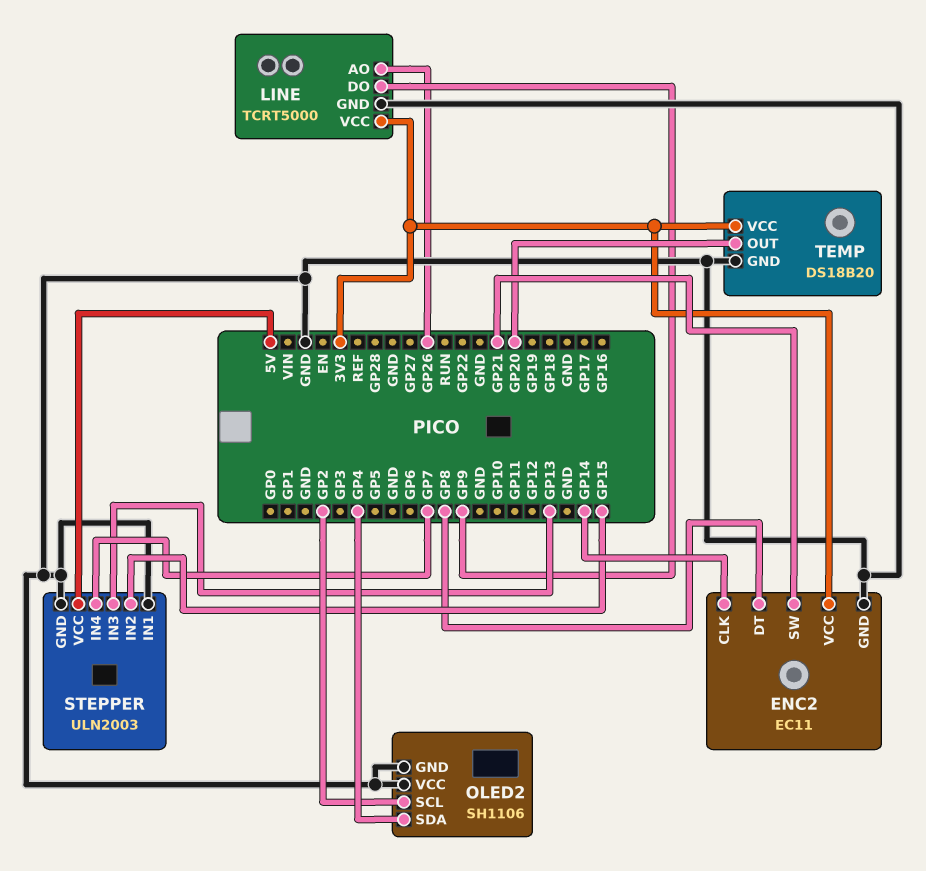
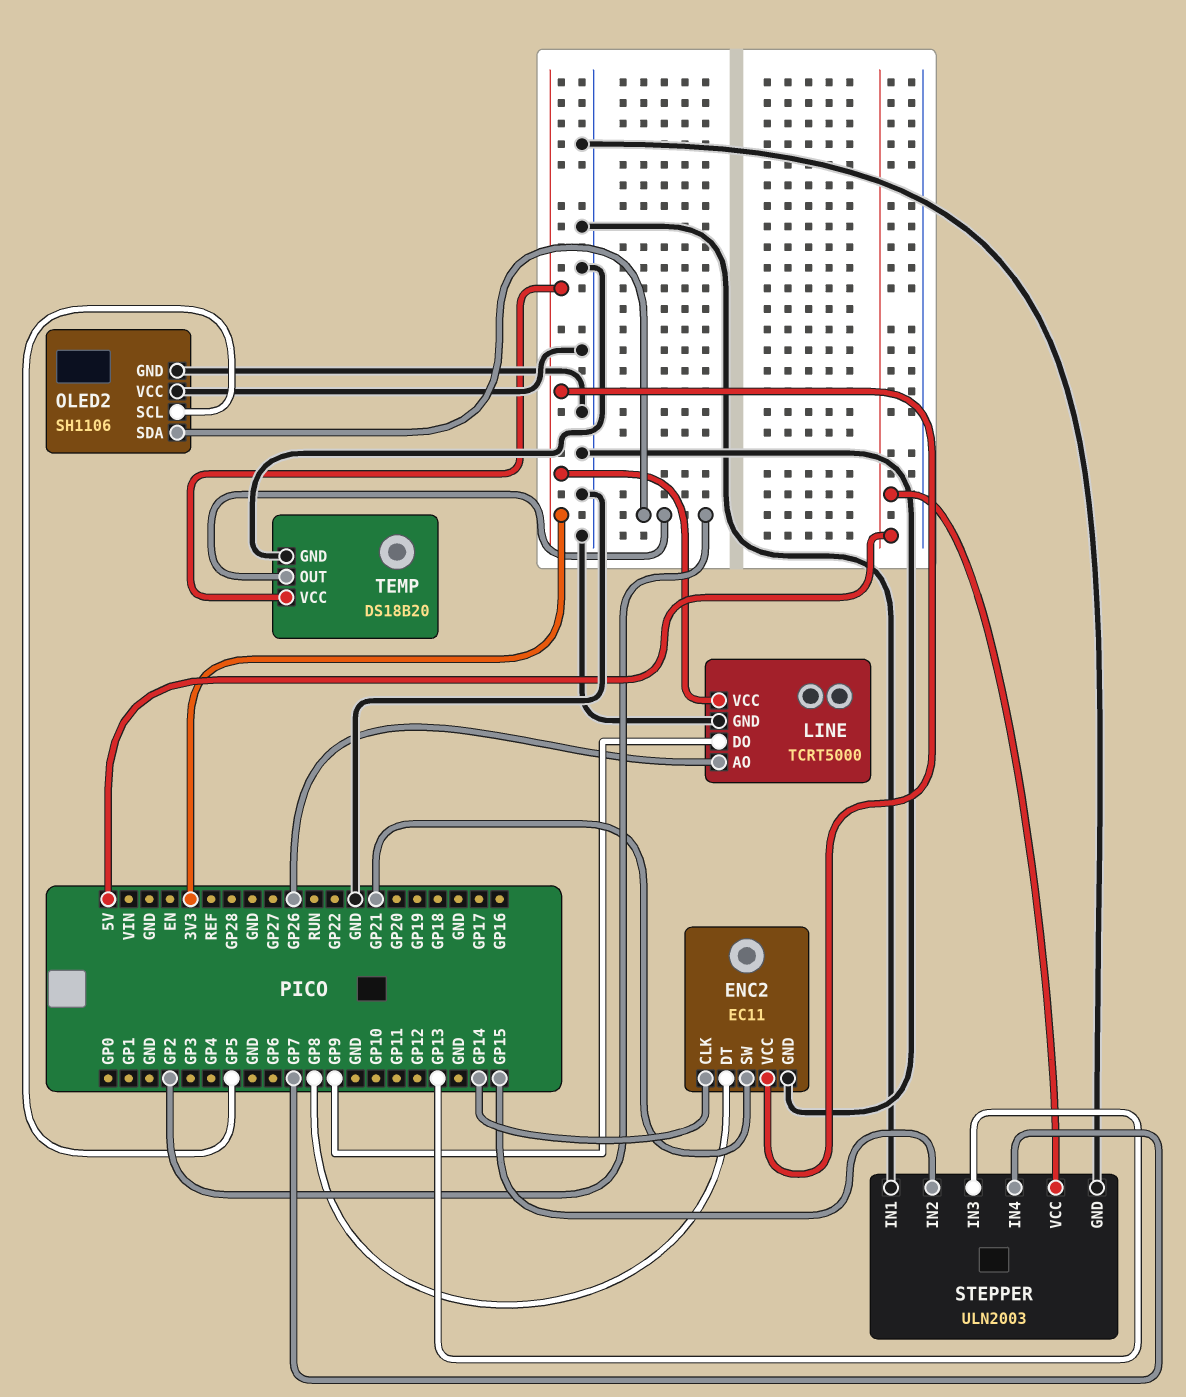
OLED2 pin SCL: GP2 -> GP5
OLED2 pin SDA: GP4 -> GP2
TEMP pin OUT: GP20 -> GP2

